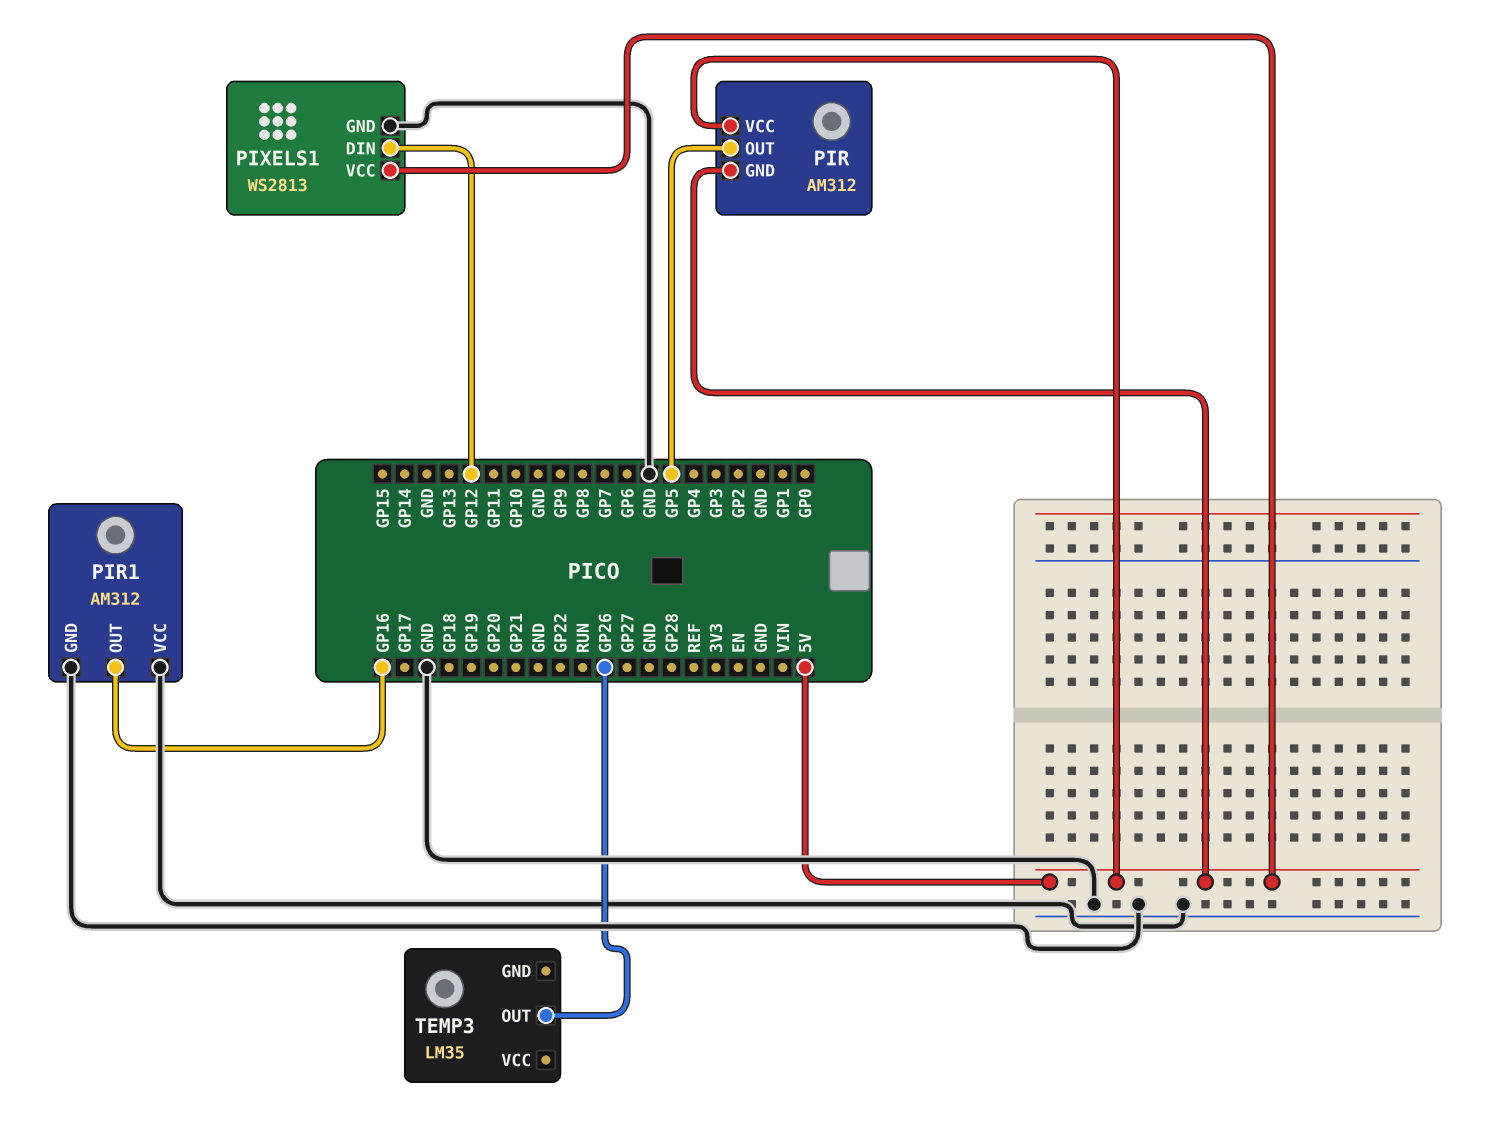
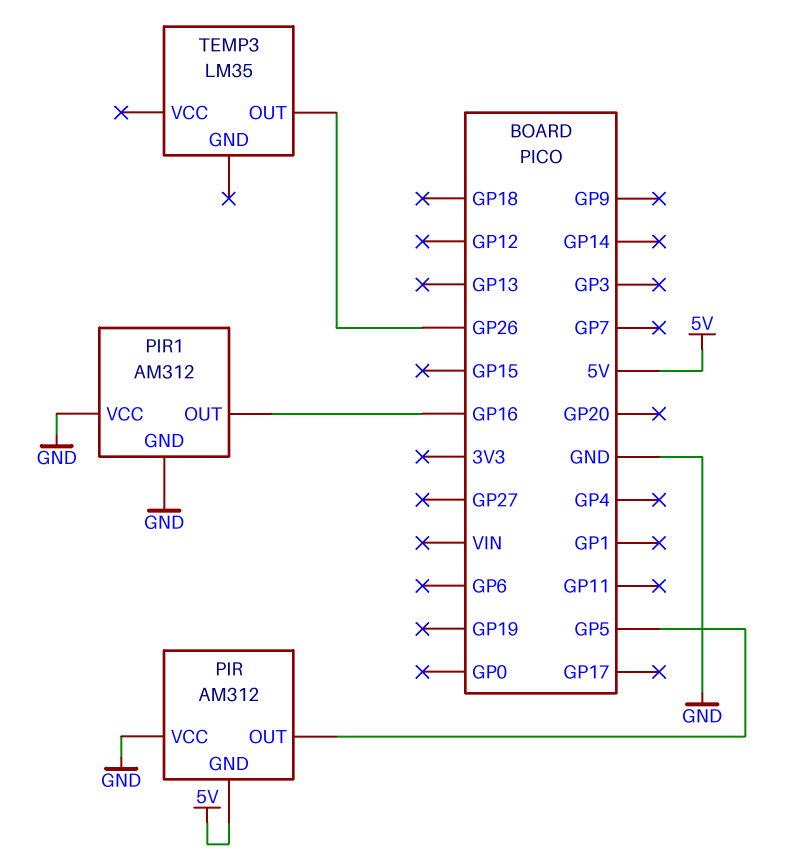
PIR pin VCC: 5V -> GND
PIXELS1: WS2813 -> none
PIXELS1 pin DIN: GP12 -> none
PIXELS1 pin GND: GND -> none
PIXELS1 pin VCC: 5V -> none

